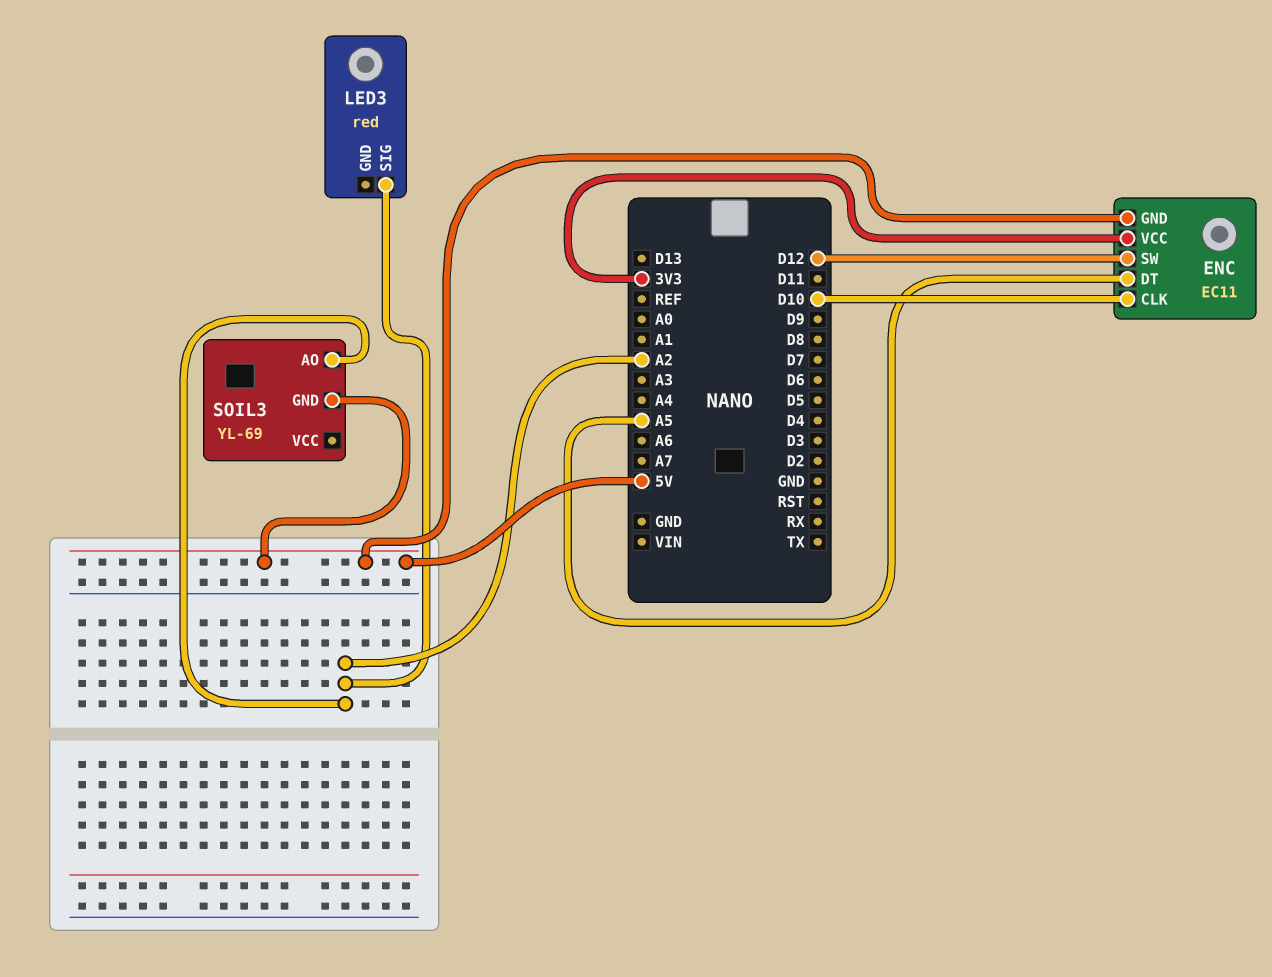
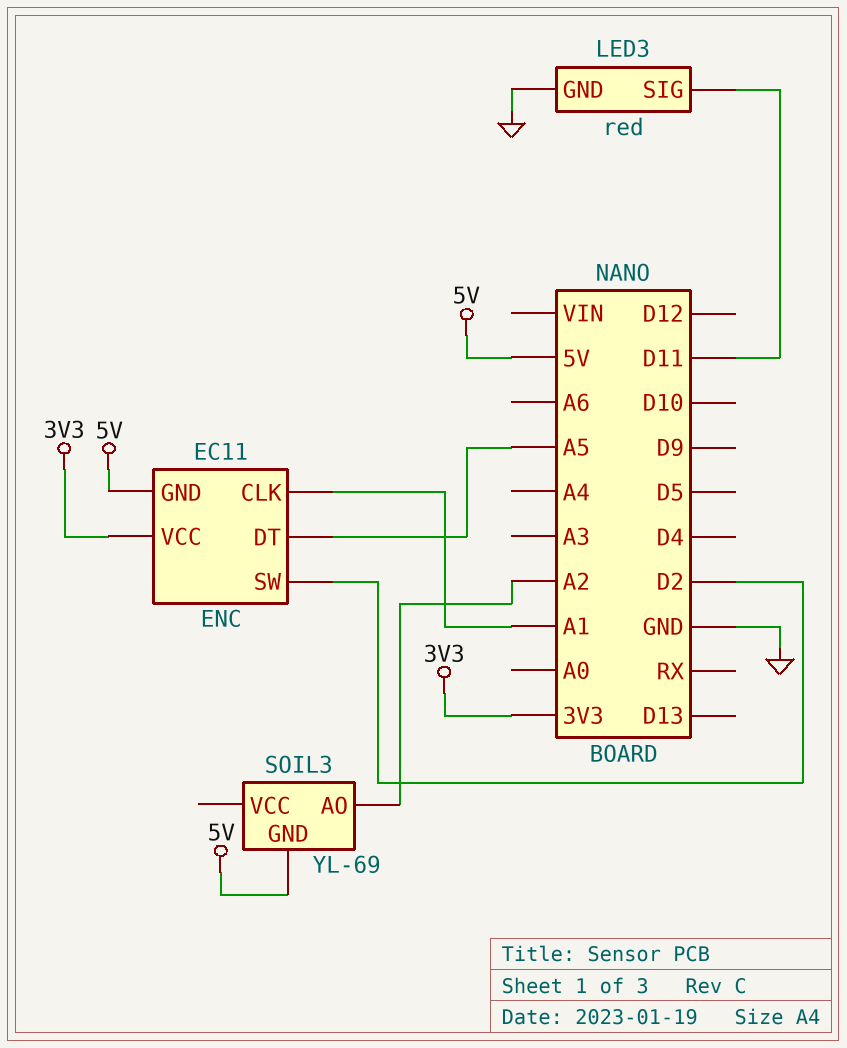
ENC pin CLK: D10 -> A1
ENC pin SW: D12 -> D2
LED3 pin GND: none -> GND
LED3 pin SIG: A2 -> D11

